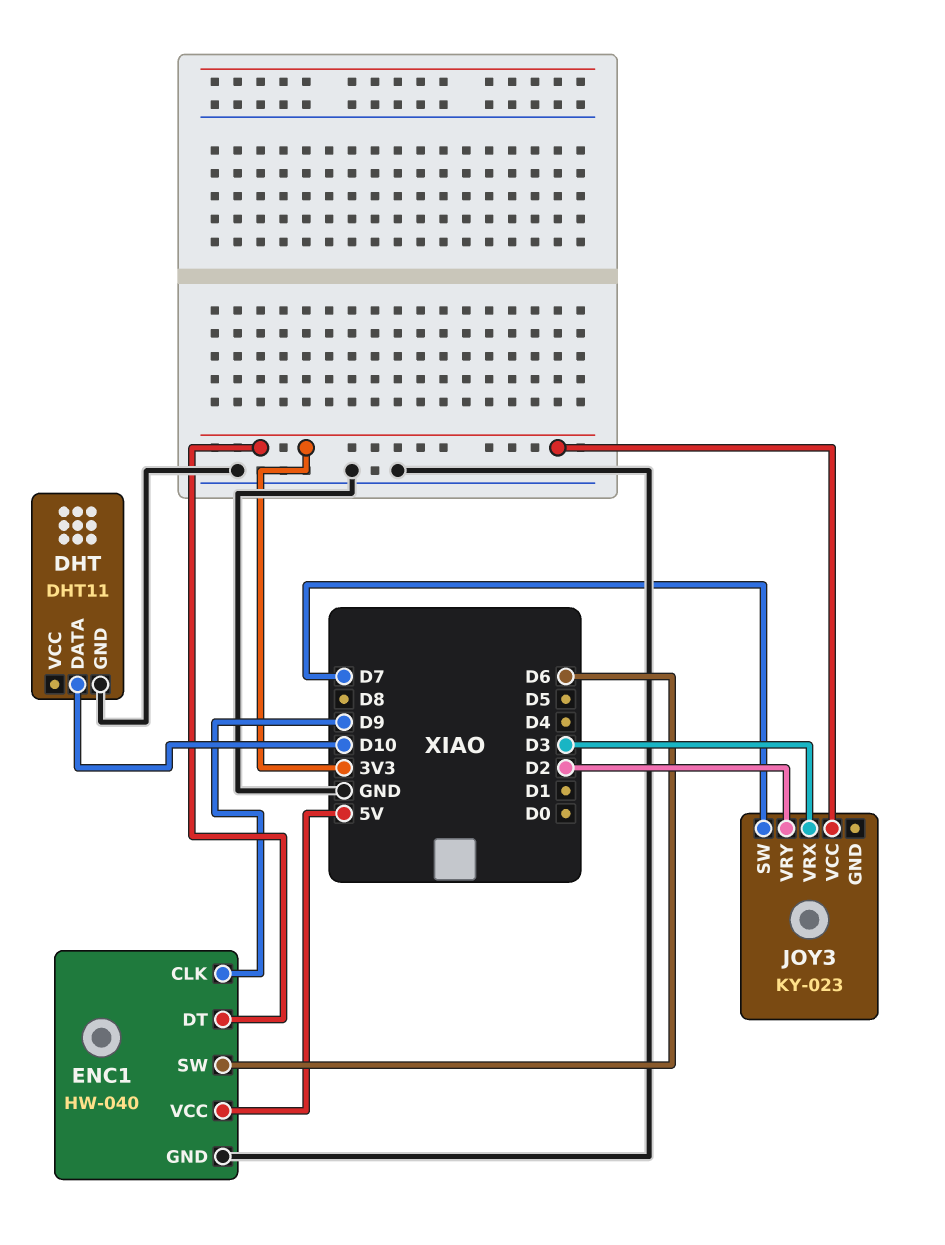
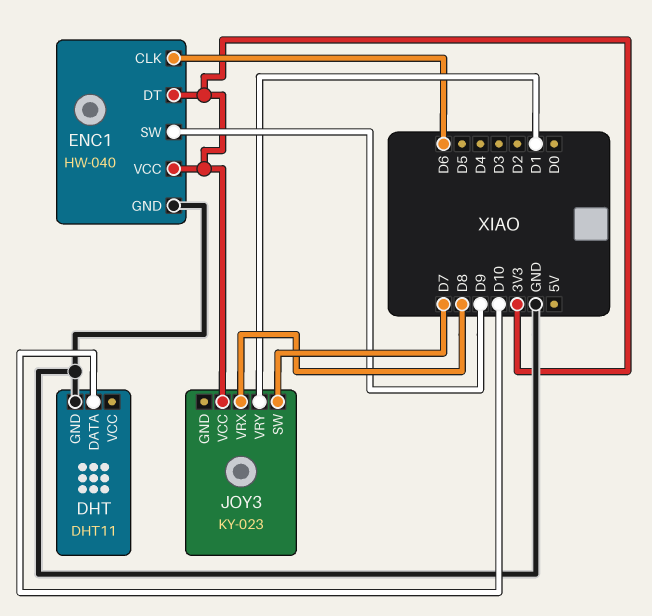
ENC1 pin CLK: D9 -> D6
ENC1 pin SW: D6 -> D9
ENC1 pin VCC: 5V -> 3V3
JOY3 pin VRX: D3 -> D8
JOY3 pin VRY: D2 -> D1

